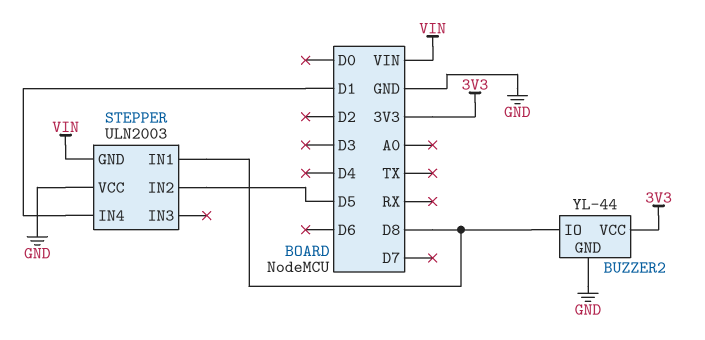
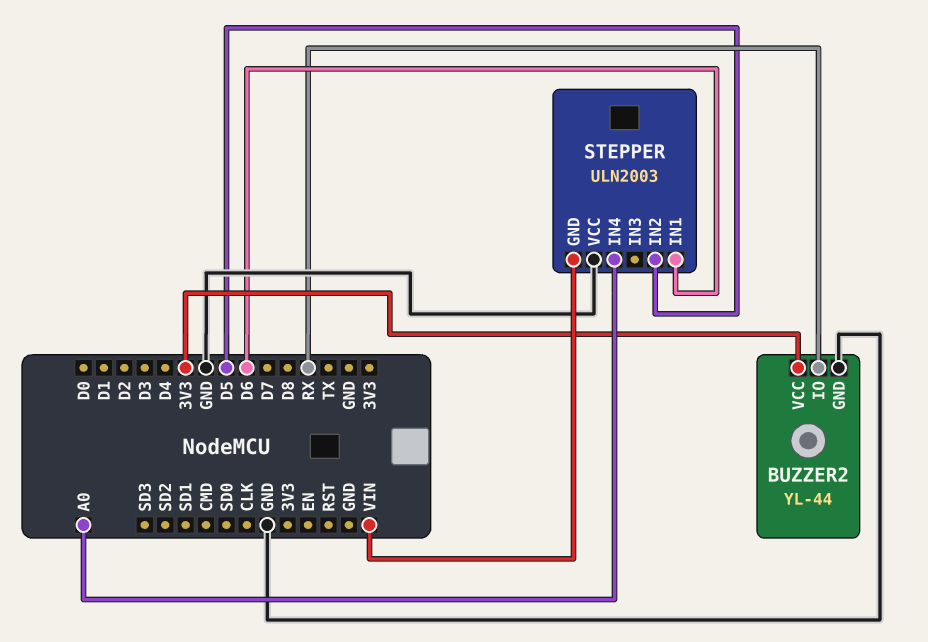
BUZZER2 pin IO: D8 -> RX
STEPPER pin IN1: D8 -> D6
STEPPER pin IN4: D1 -> A0

